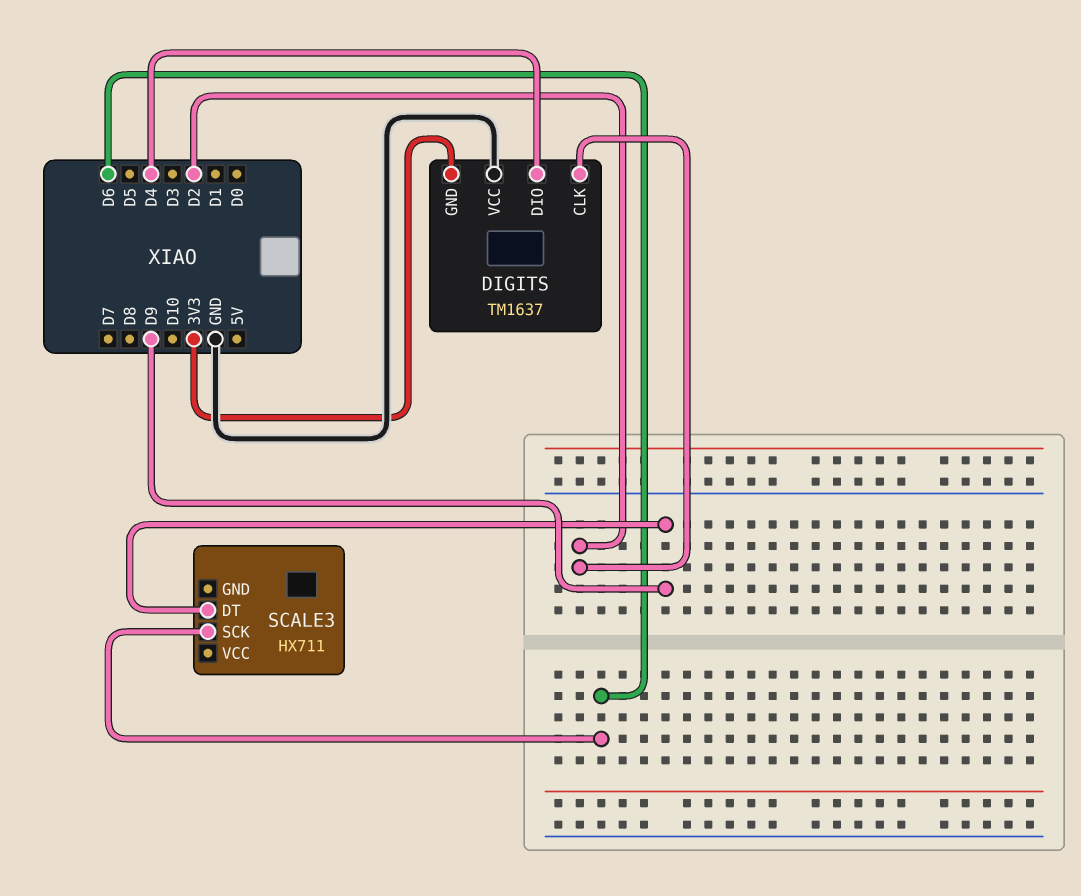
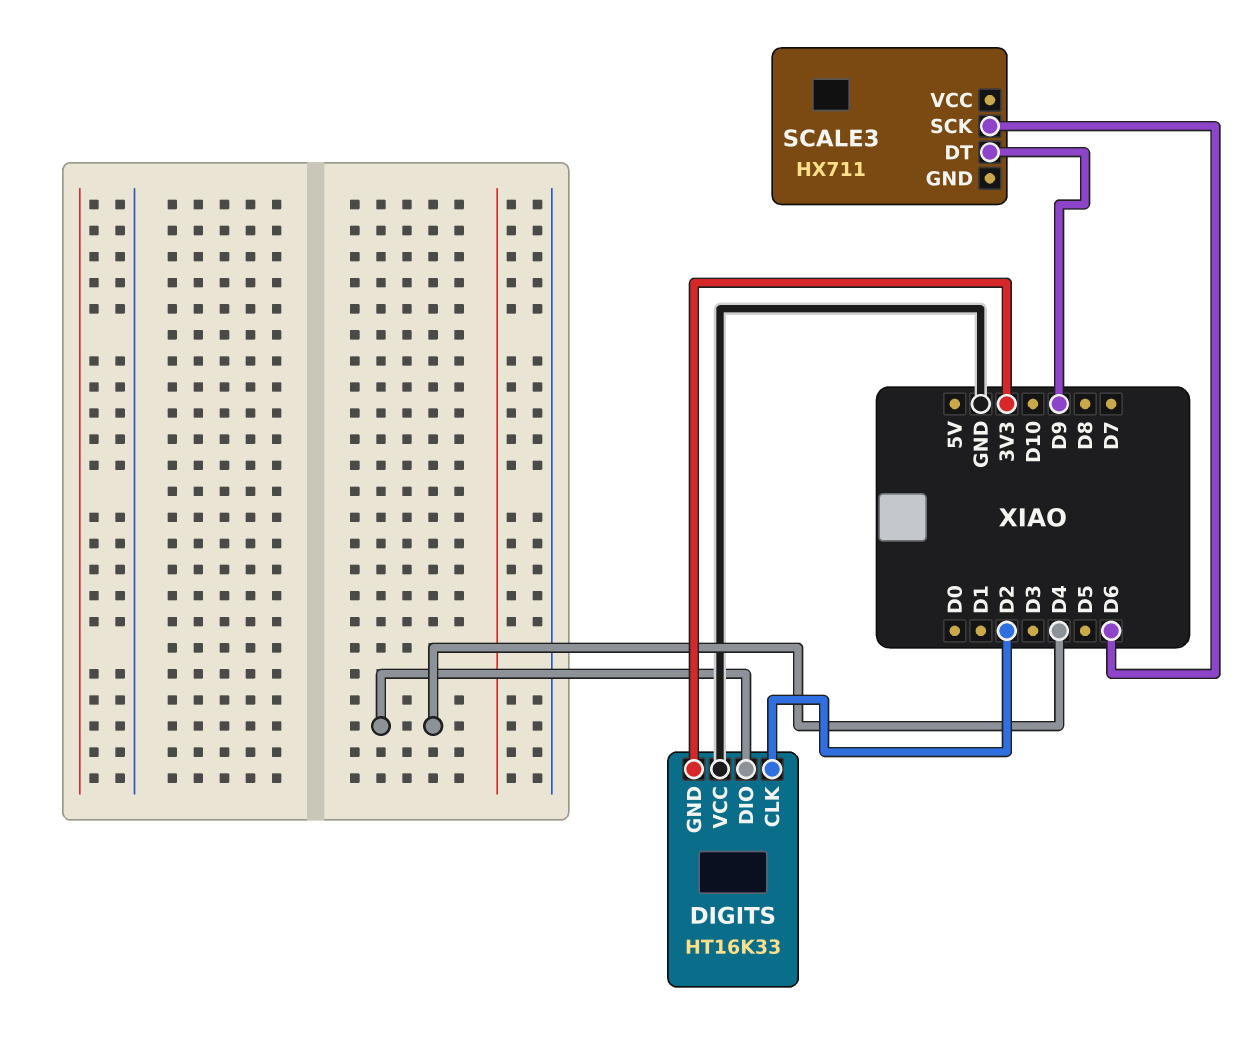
DIGITS: TM1637 -> HT16K33

